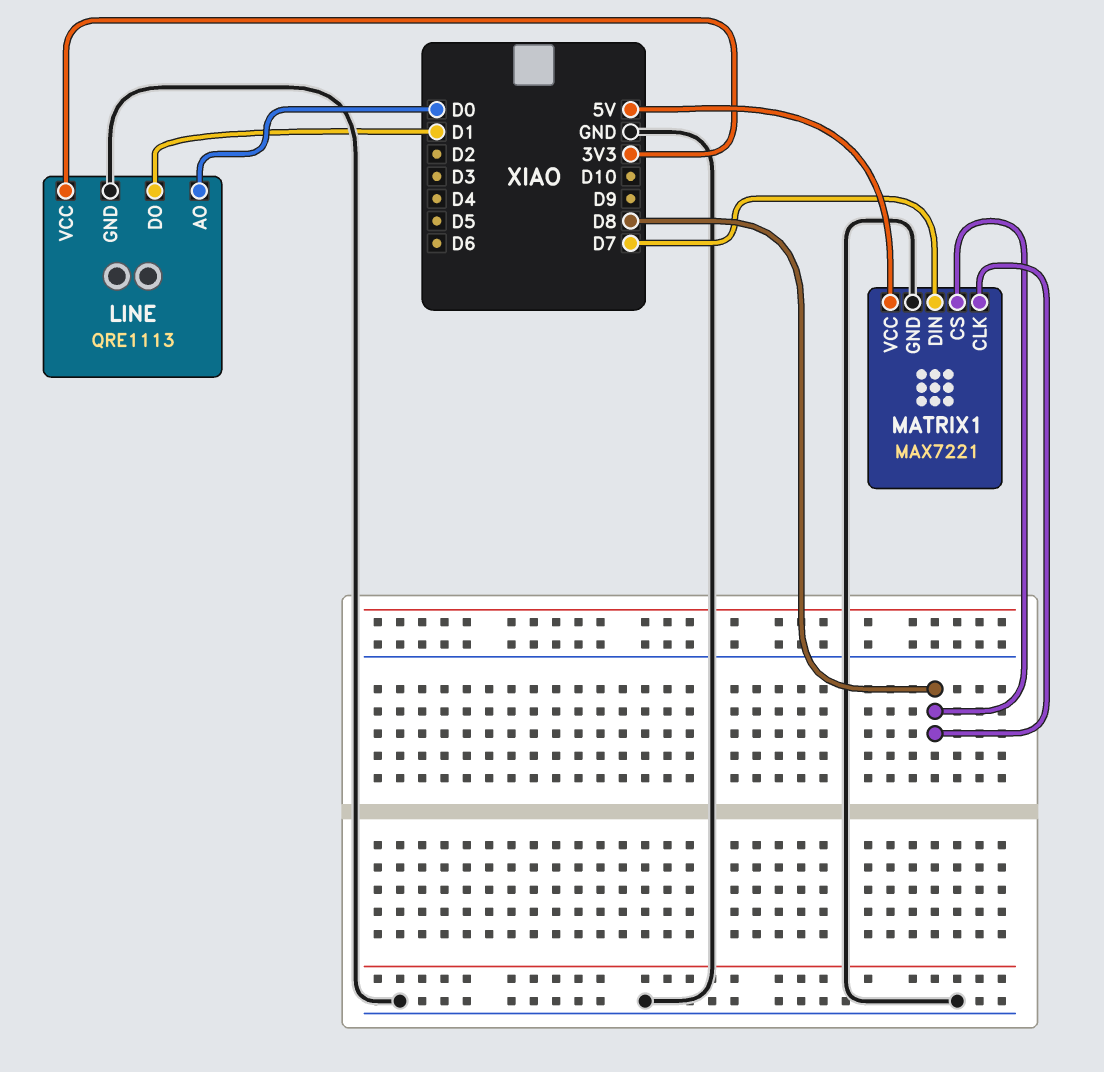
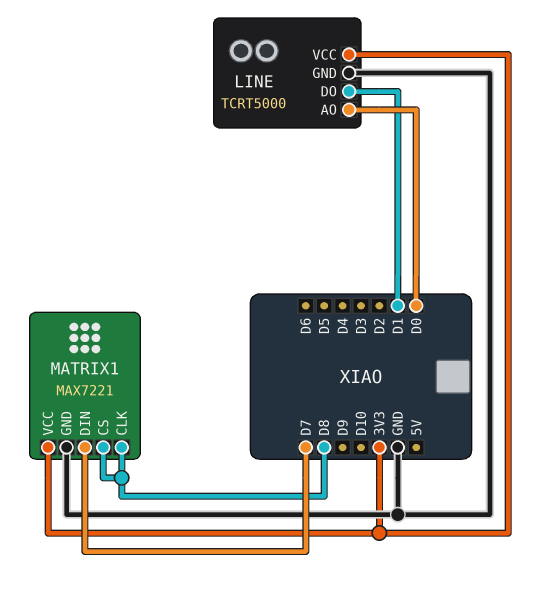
LINE: QRE1113 -> TCRT5000
MATRIX1 pin VCC: 5V -> 3V3

